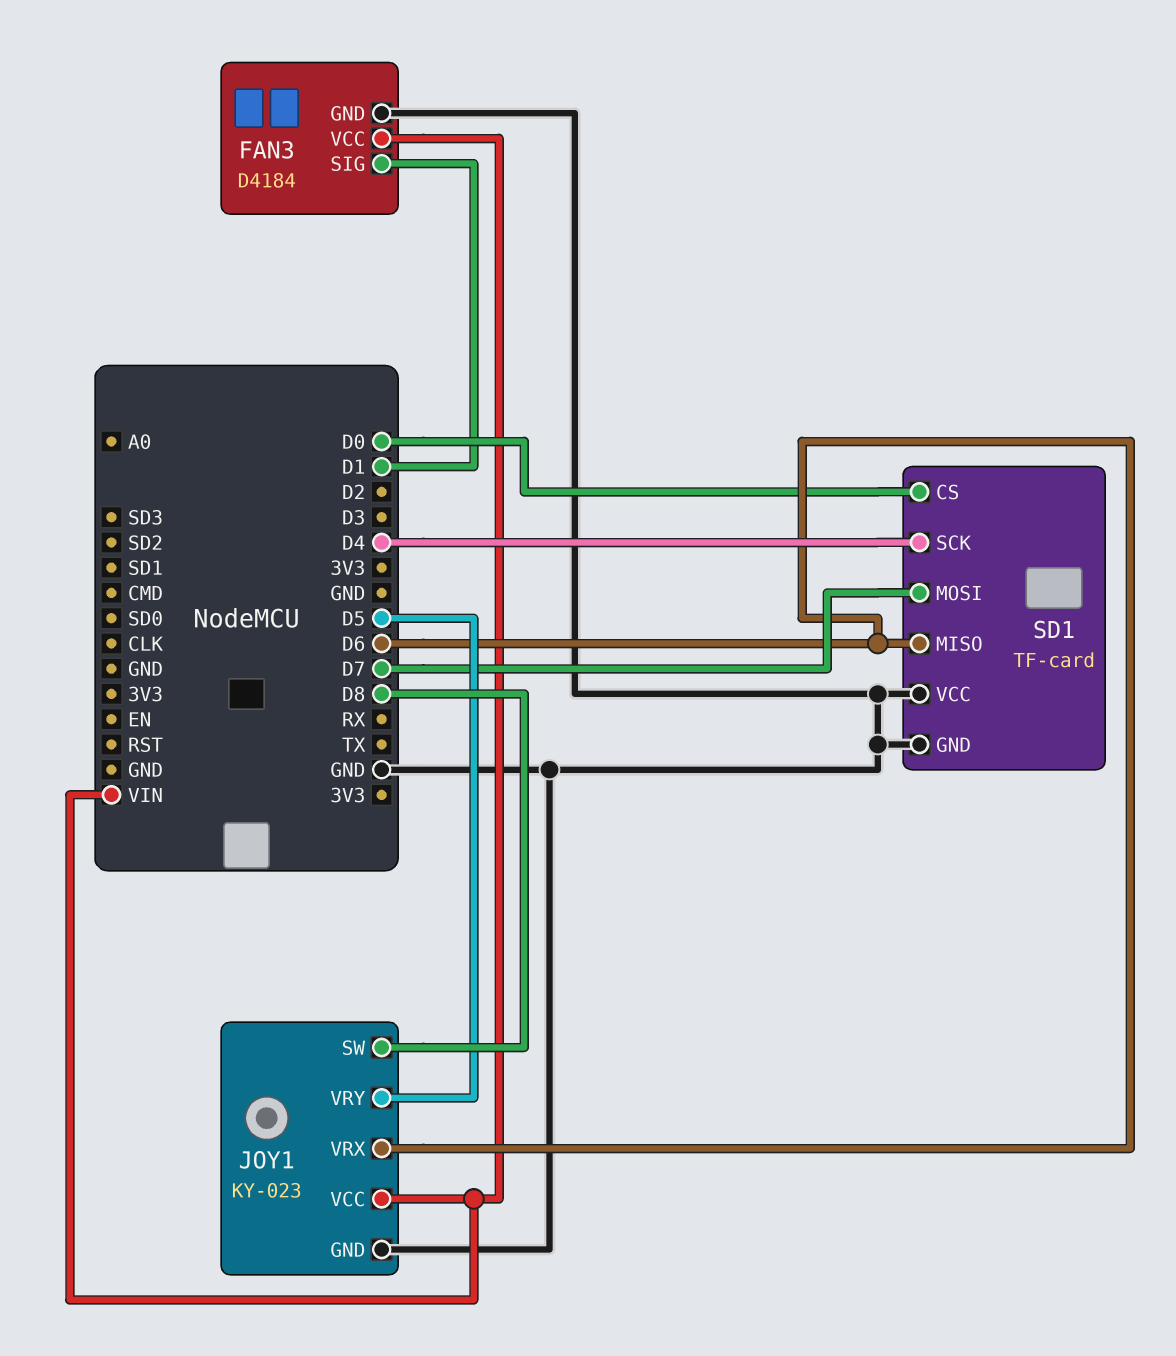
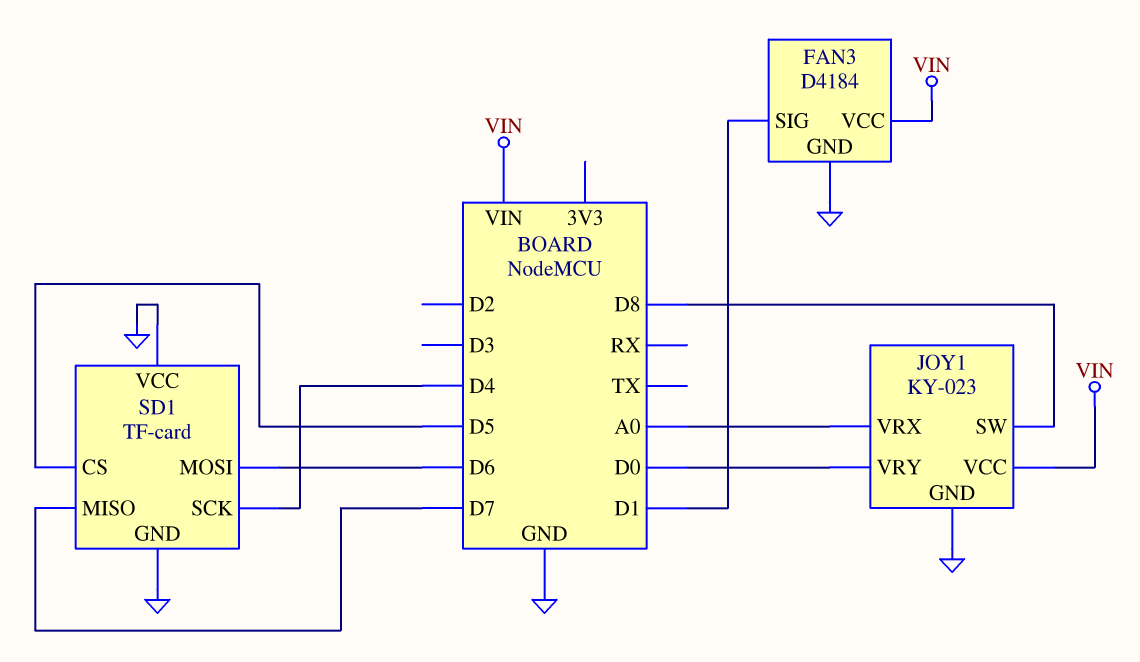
JOY1 pin VRX: D6 -> A0
JOY1 pin VRY: D5 -> D0
SD1 pin CS: D0 -> D5
SD1 pin MISO: D6 -> D7
SD1 pin MOSI: D7 -> D6

